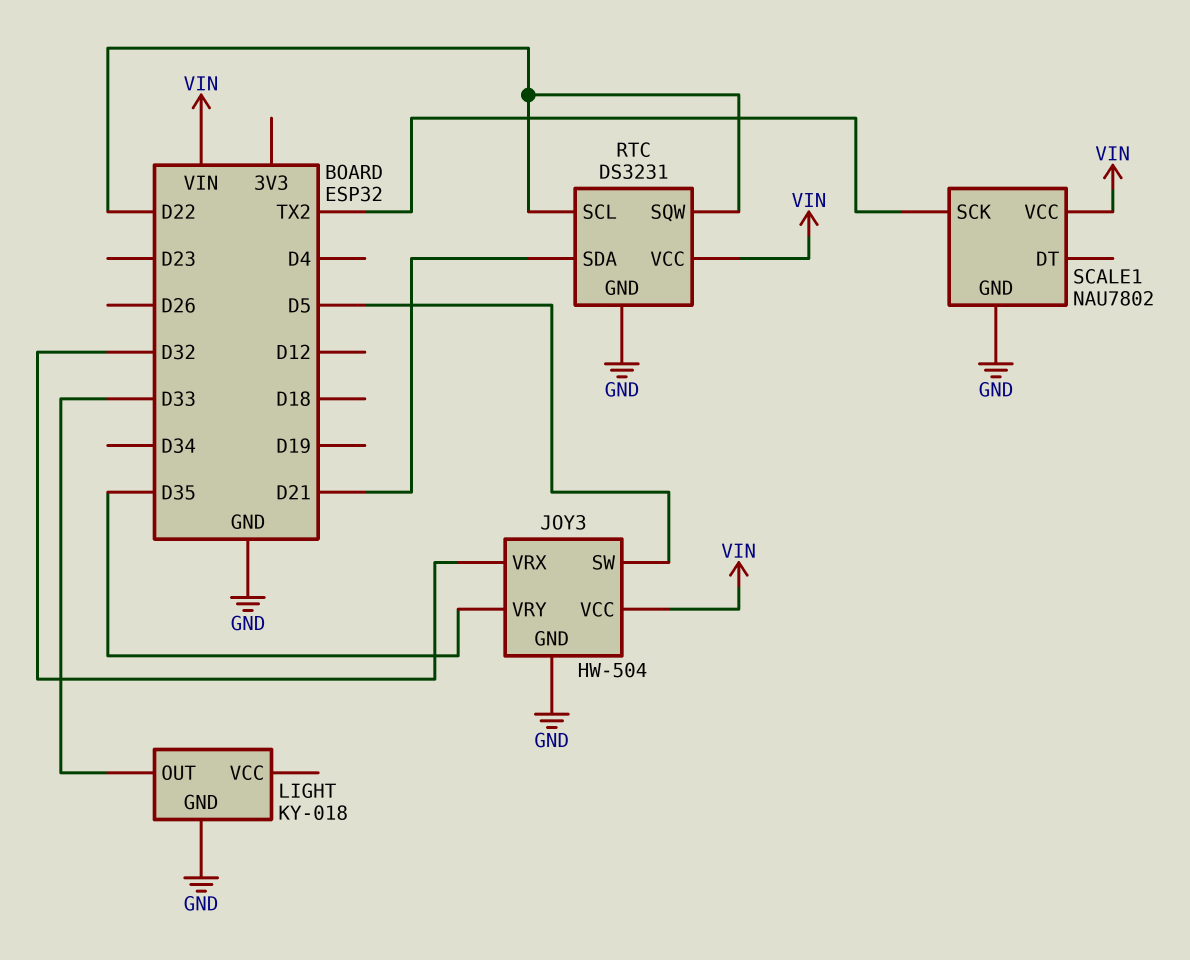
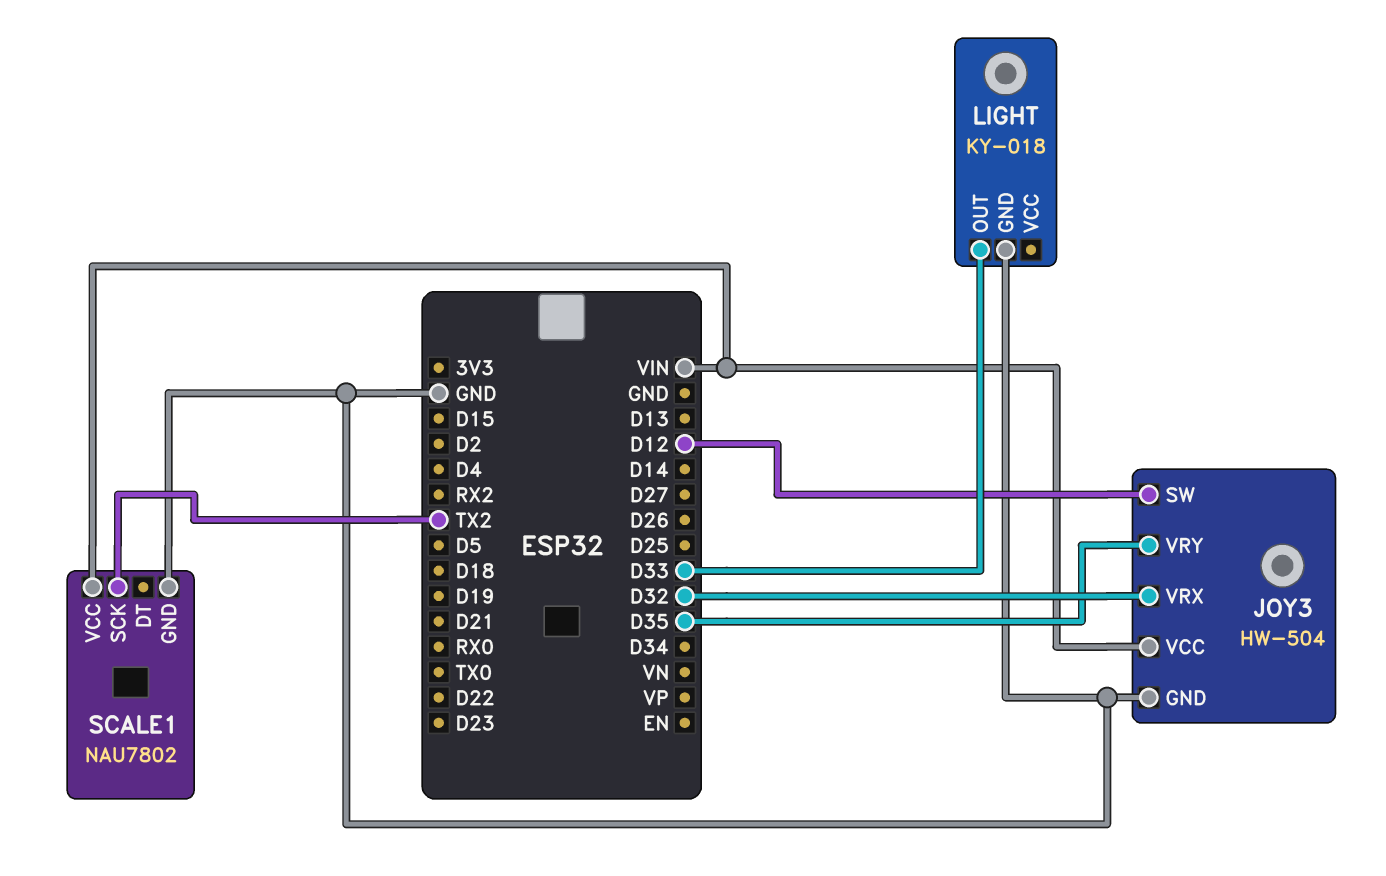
JOY3 pin SW: D5 -> D12
RTC: DS3231 -> none
RTC pin GND: GND -> none
RTC pin SCL: D22 -> none
RTC pin SDA: D21 -> none
RTC pin SQW: D22 -> none
RTC pin VCC: VIN -> none

